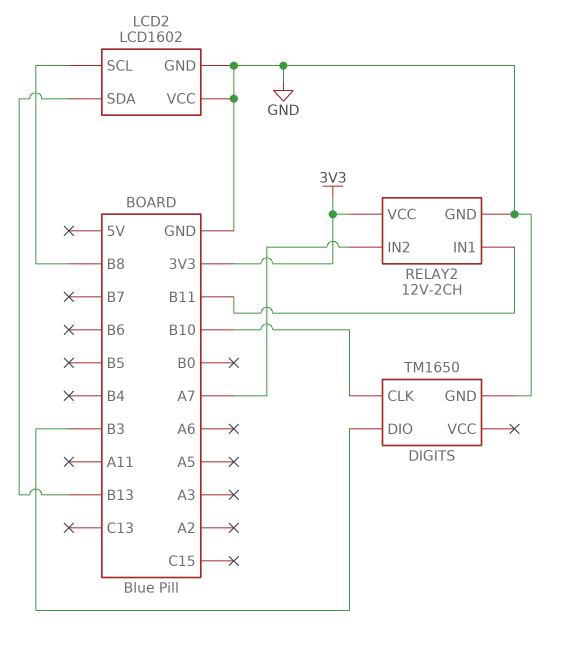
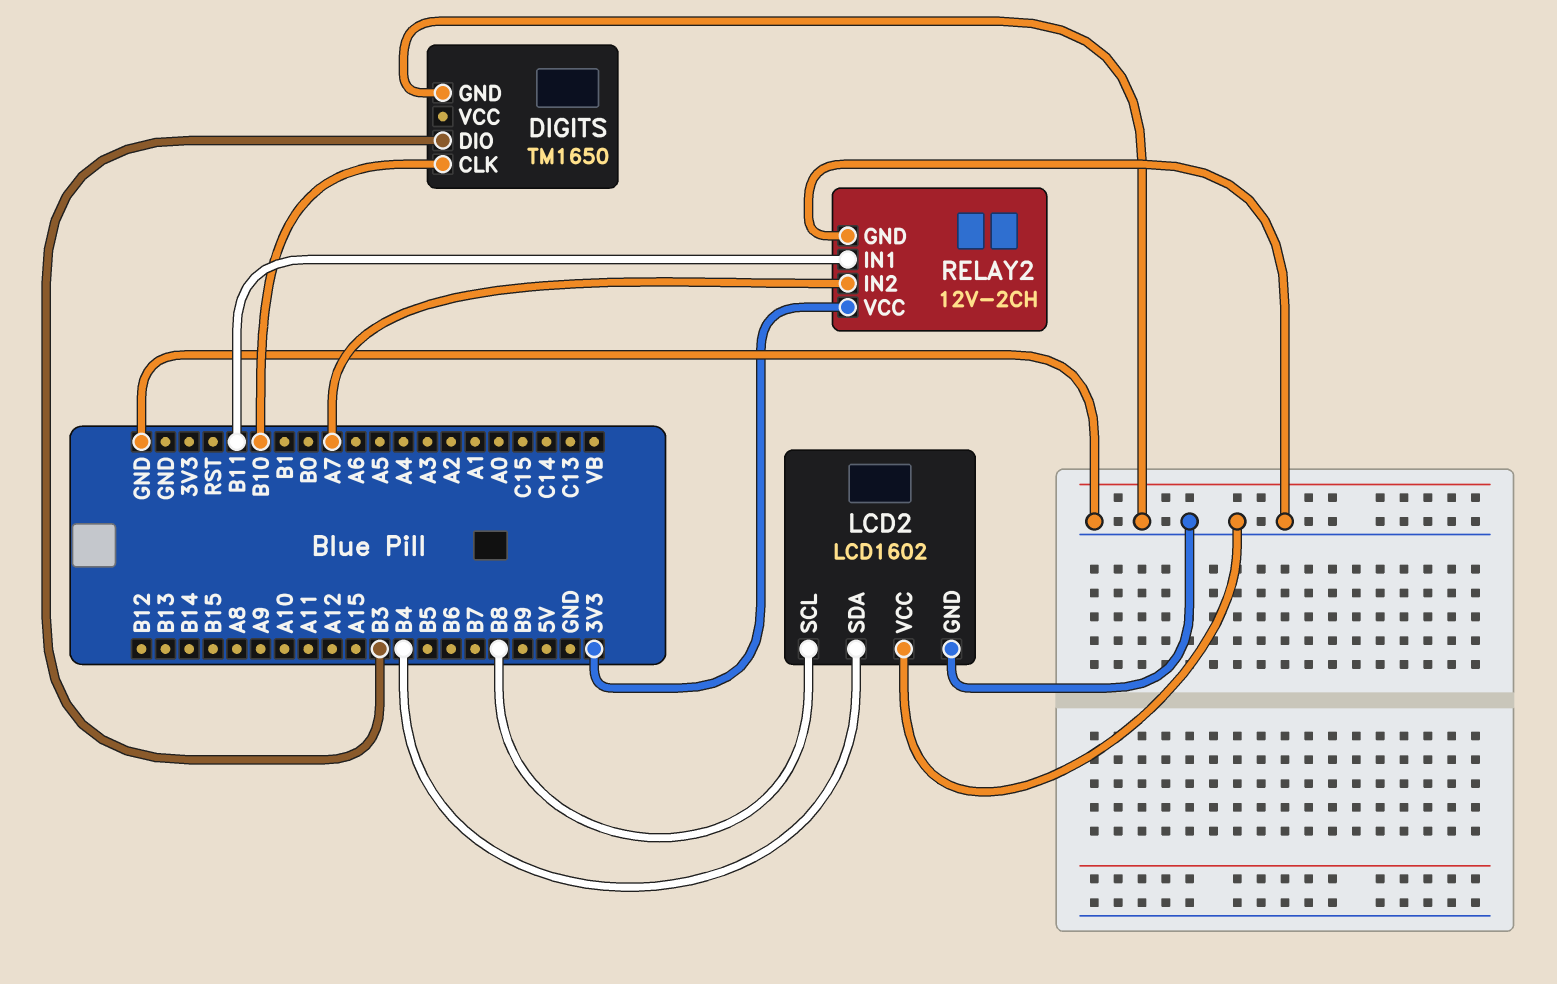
LCD2 pin SDA: B13 -> B4

